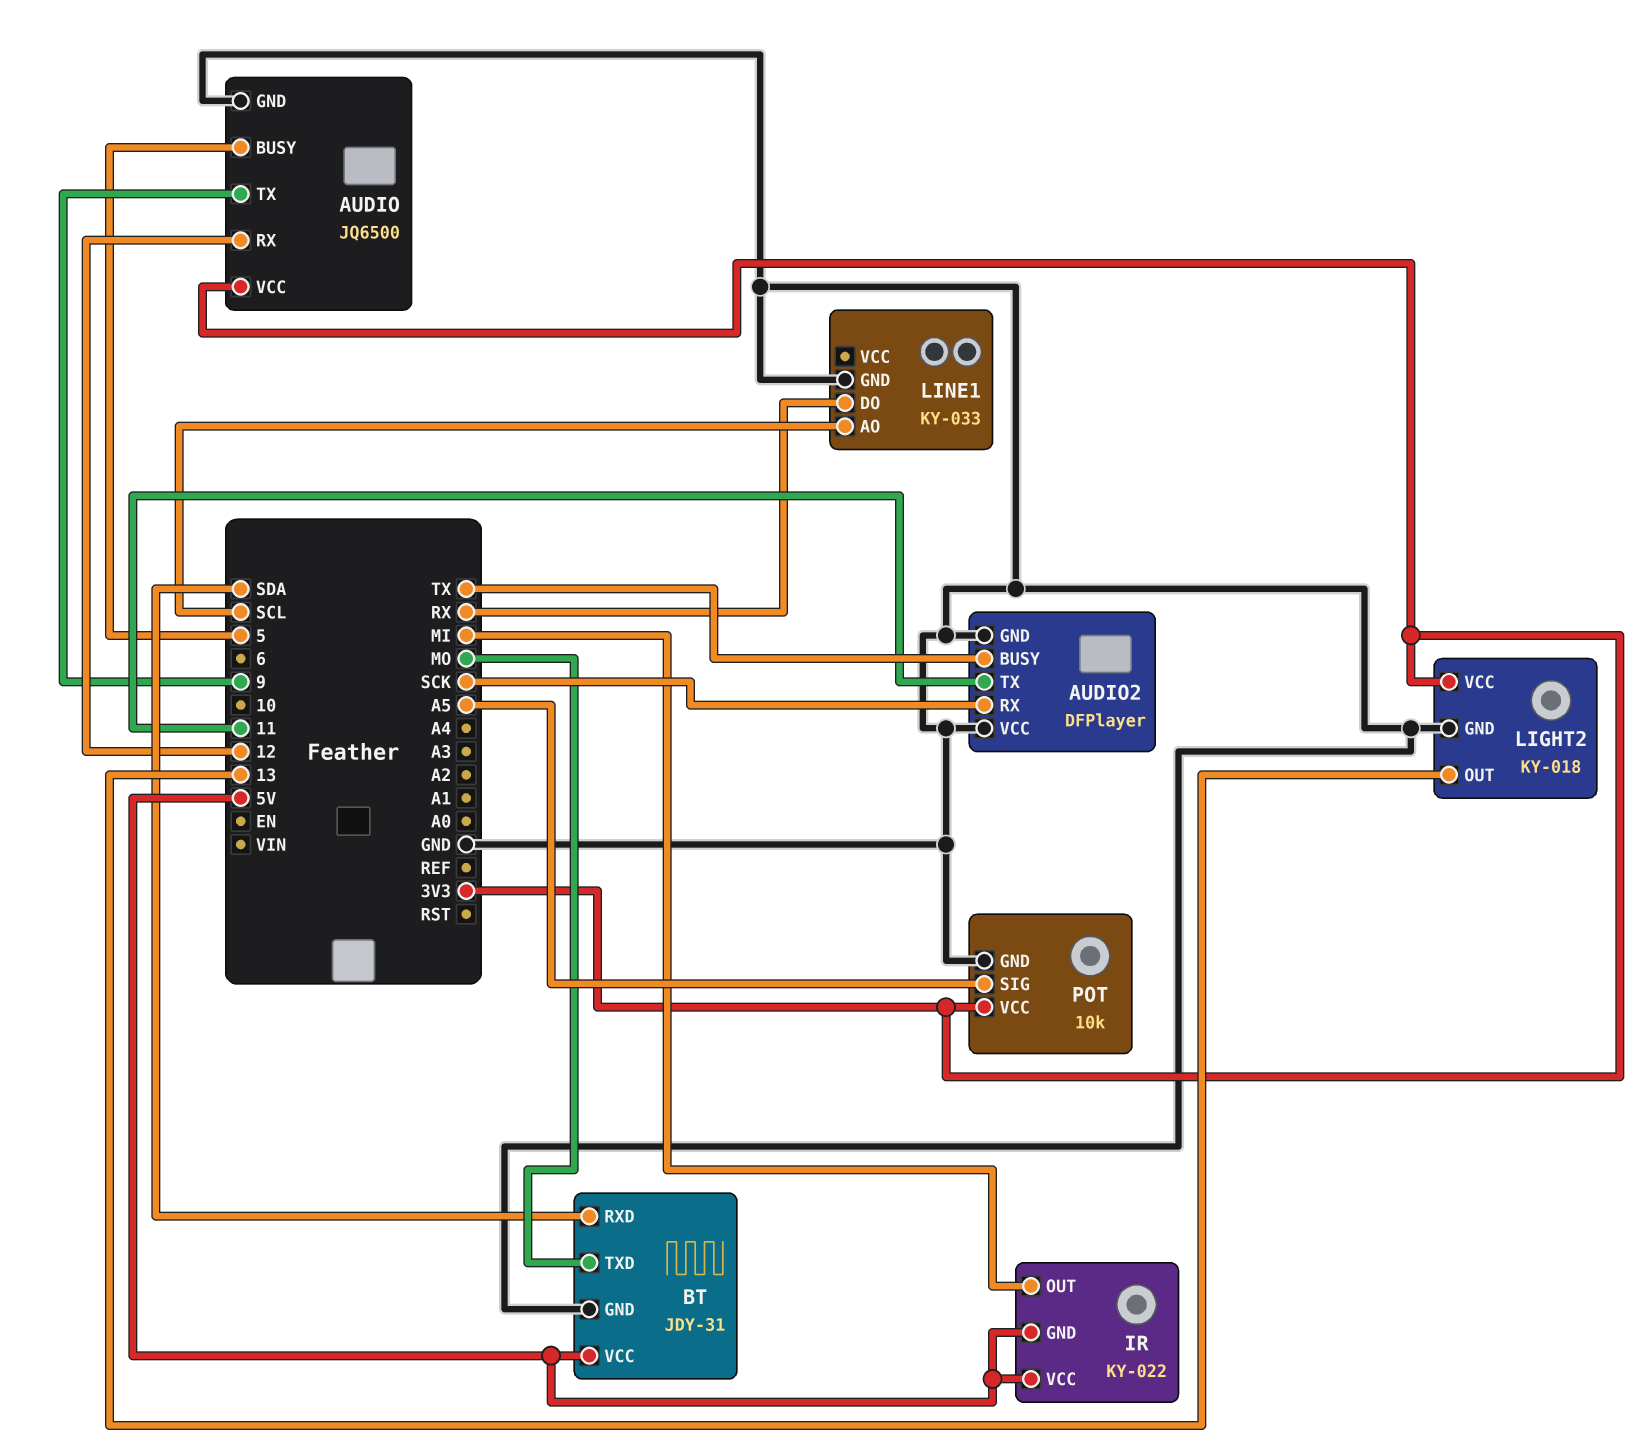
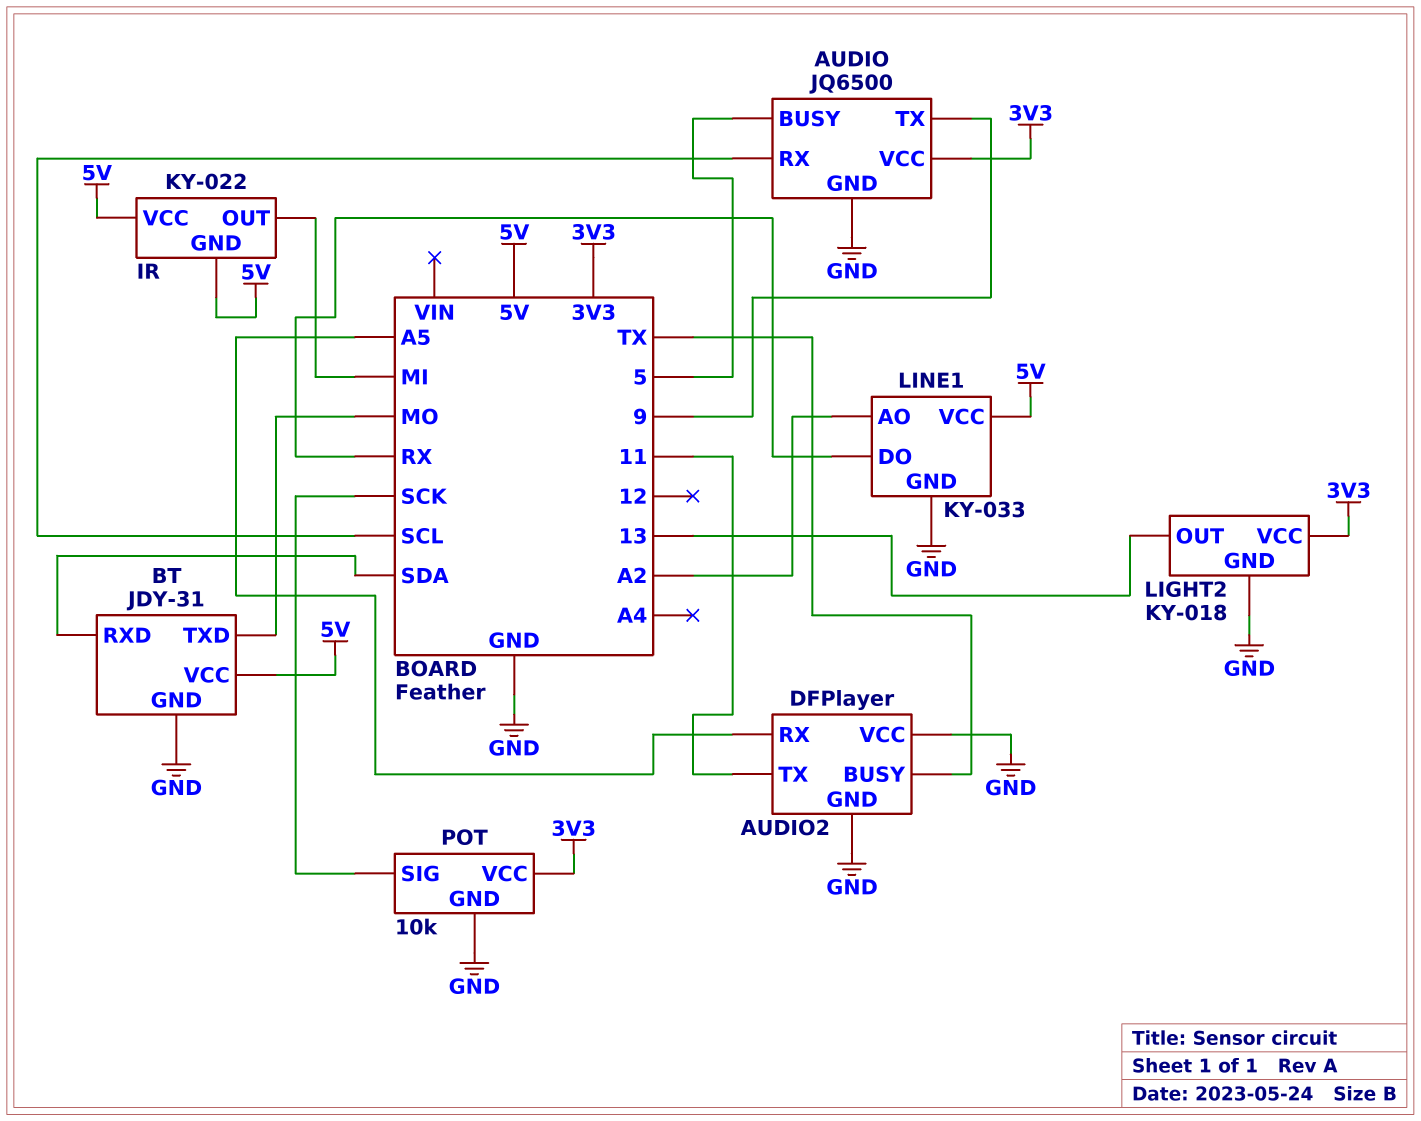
AUDIO pin RX: 12 -> SCL
AUDIO2 pin RX: SCK -> A5
LINE1 pin AO: SCL -> A2
LINE1 pin VCC: none -> 5V
POT pin SIG: A5 -> SCK

